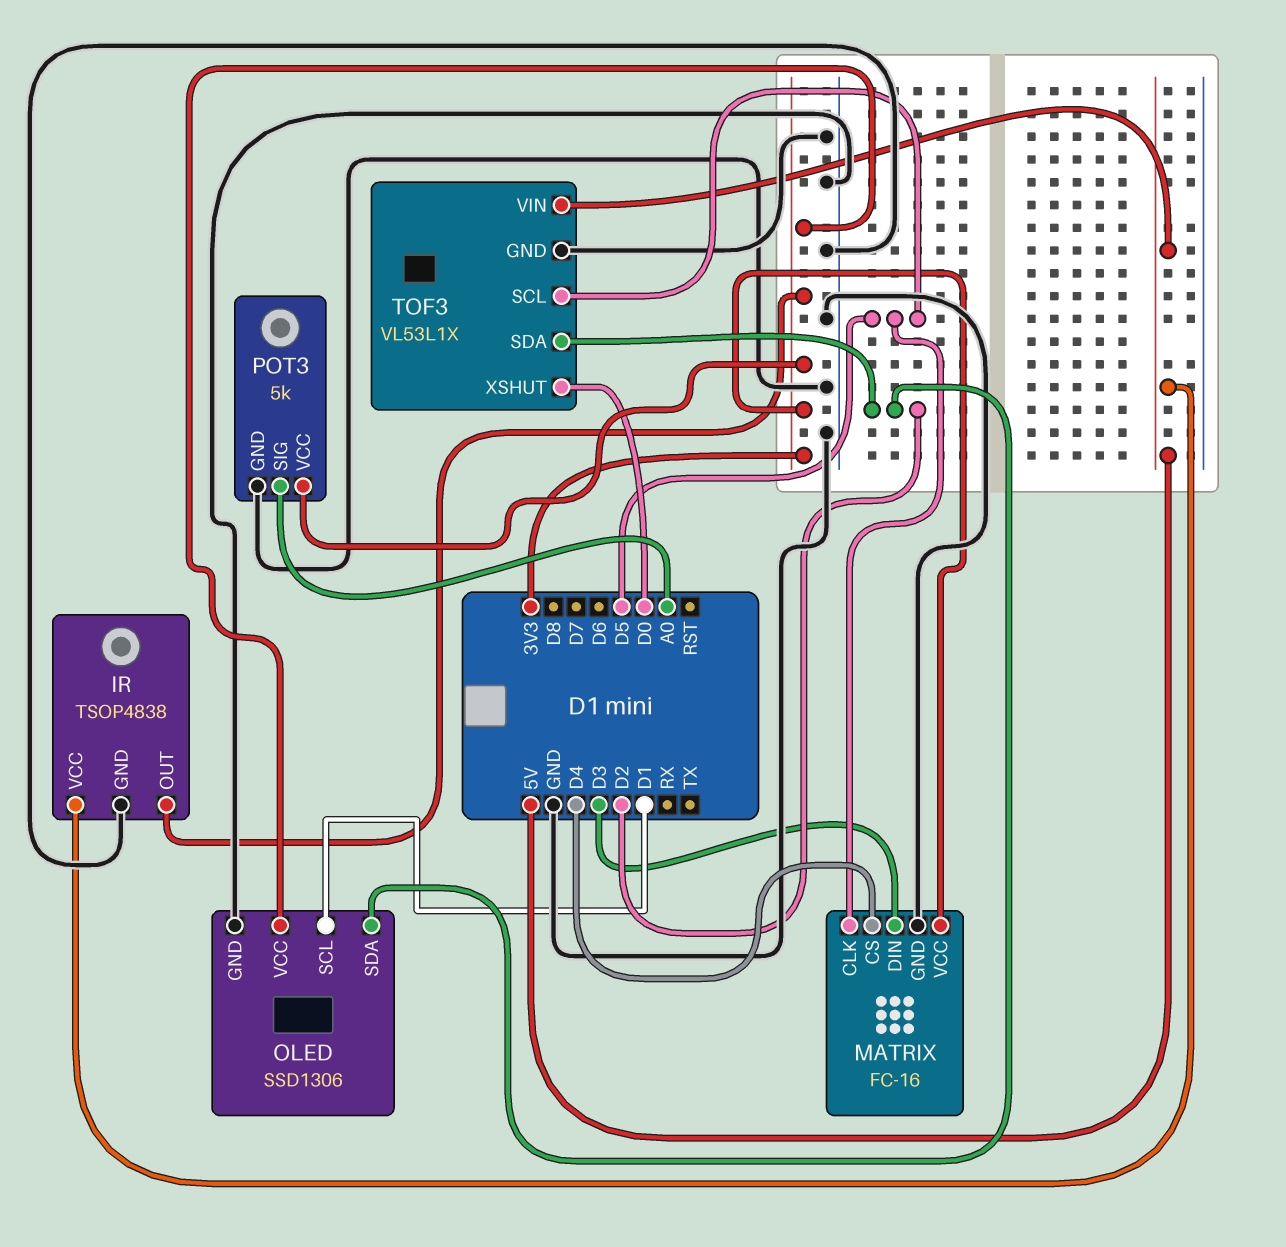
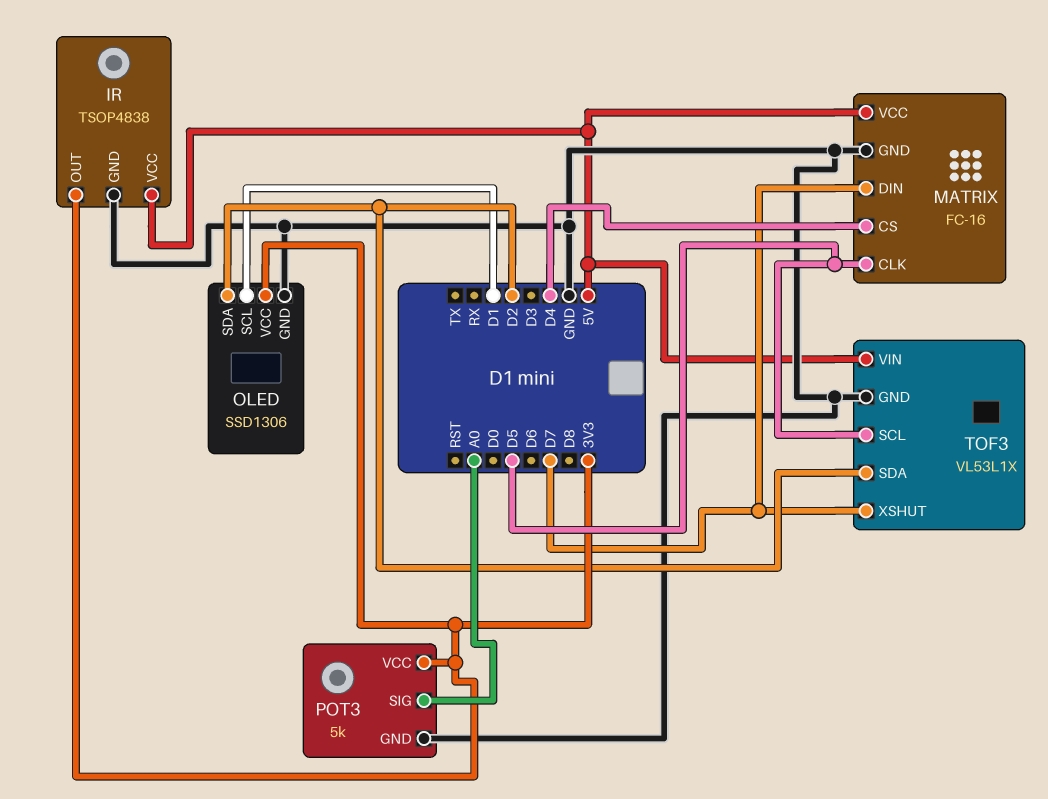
MATRIX pin DIN: D3 -> D7
MATRIX pin VCC: 3V3 -> 5V
TOF3 pin XSHUT: D0 -> D7

